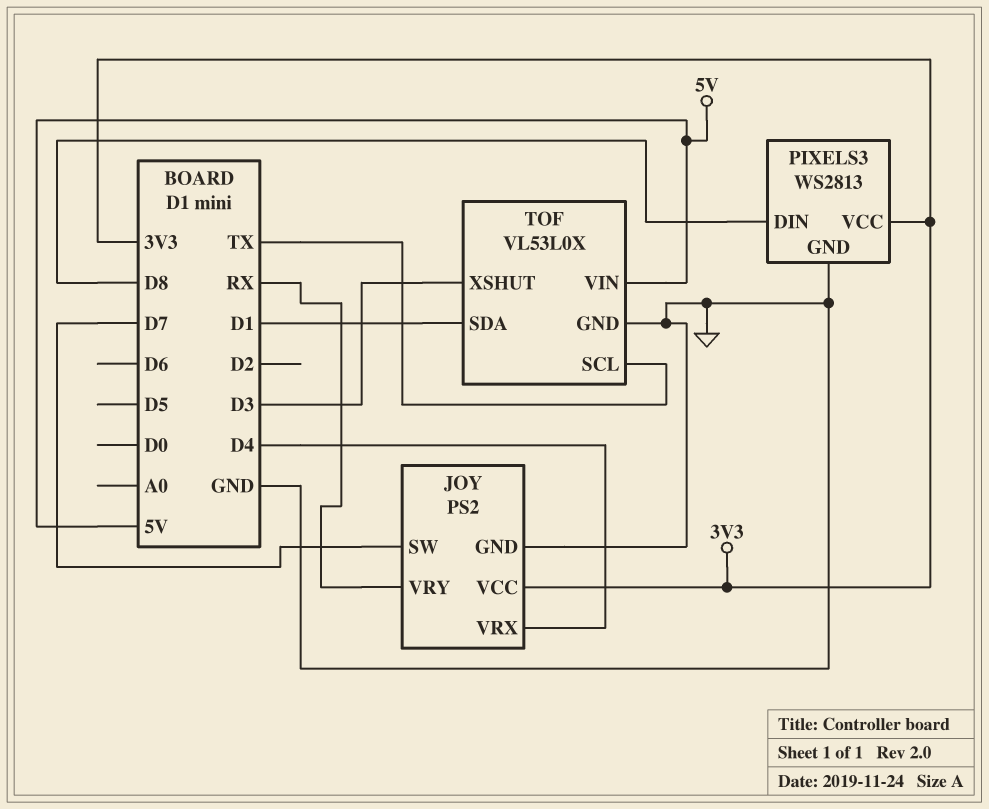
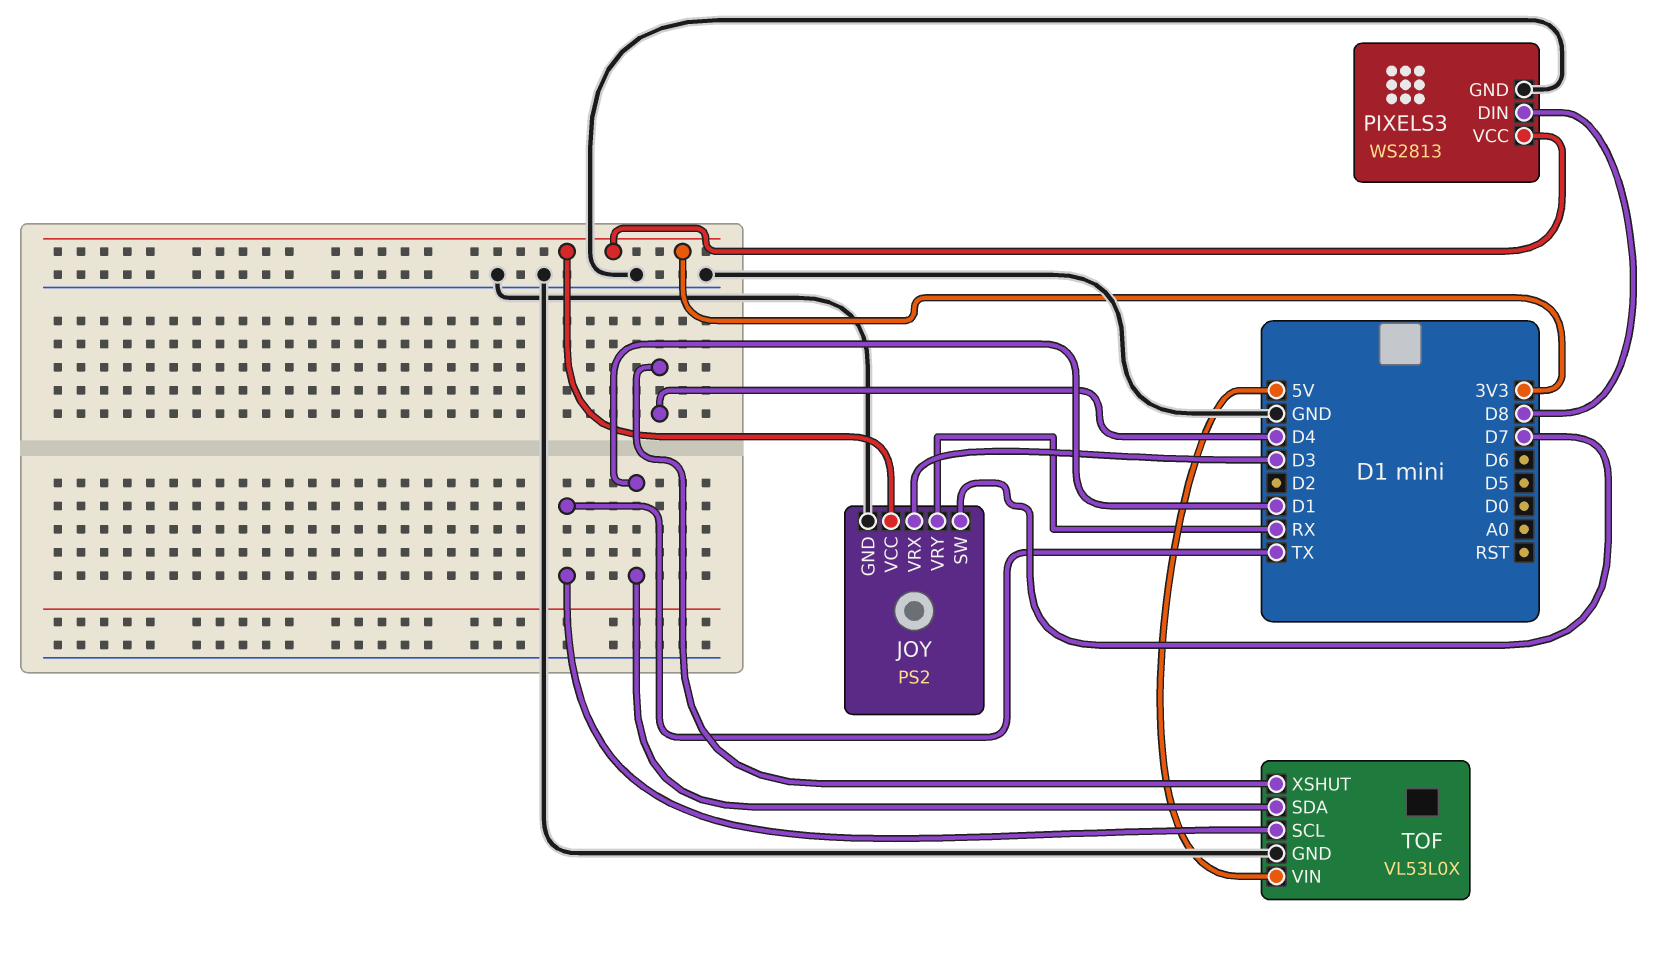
JOY pin VRX: D4 -> D3
TOF pin XSHUT: D3 -> D4

